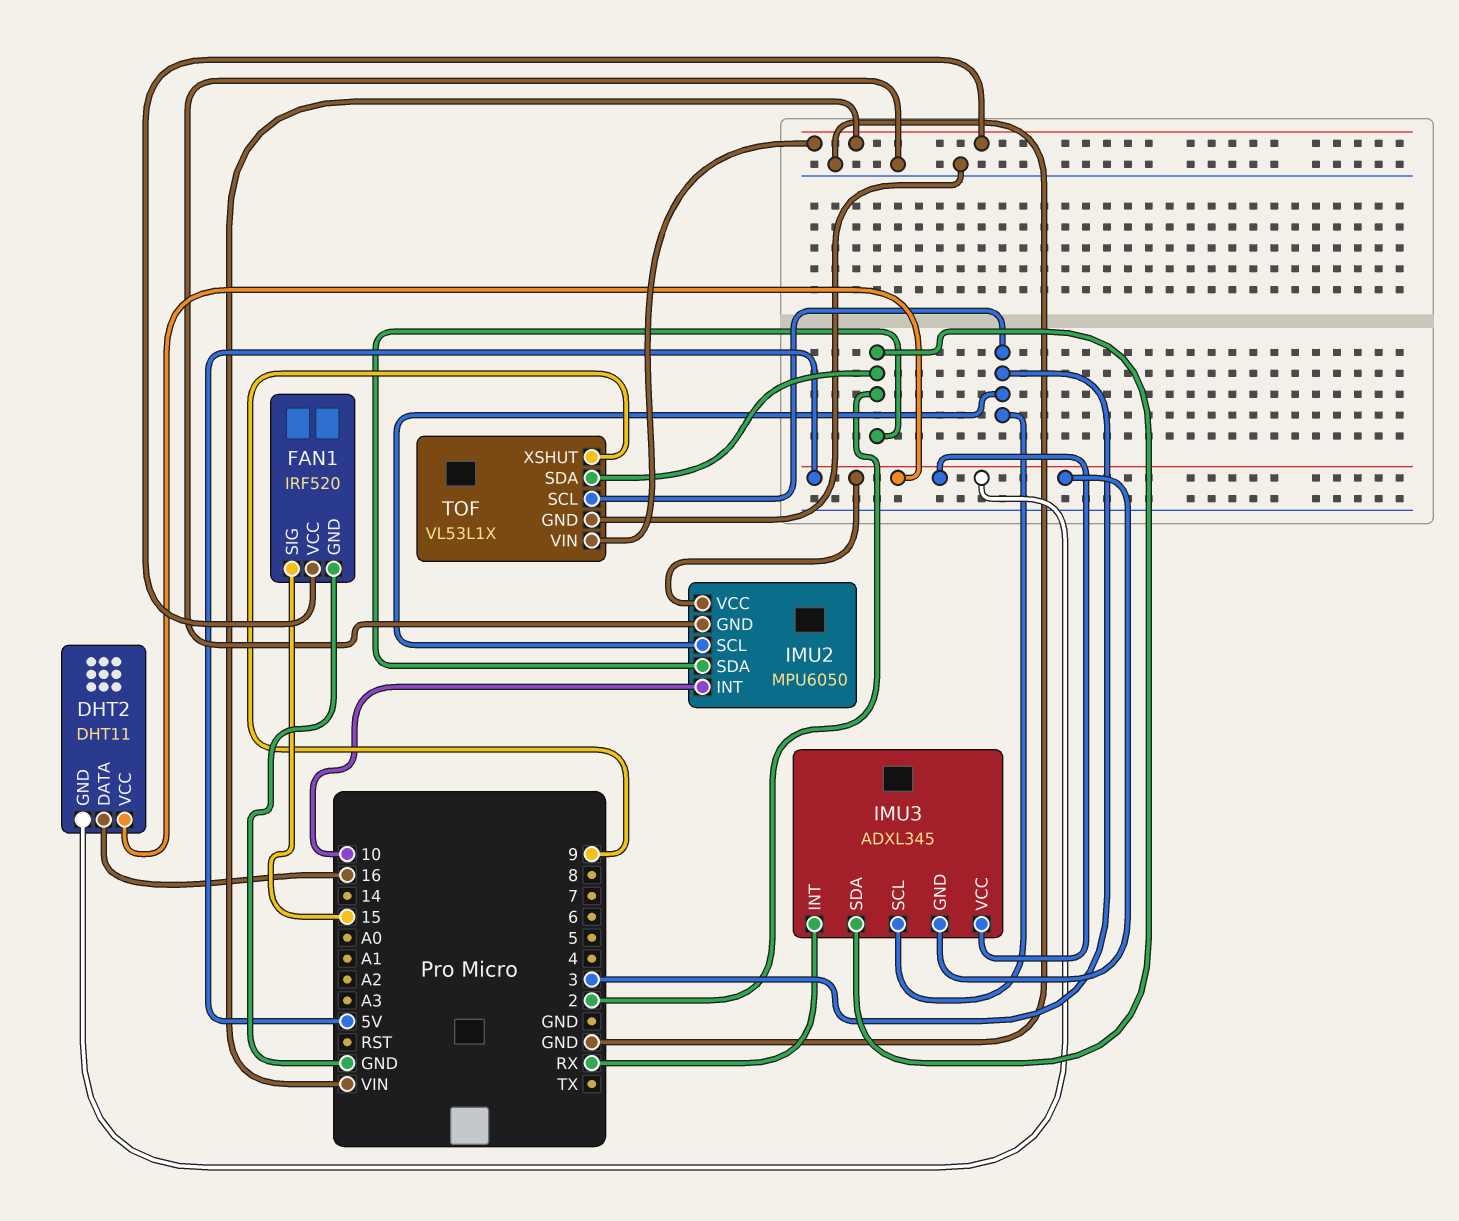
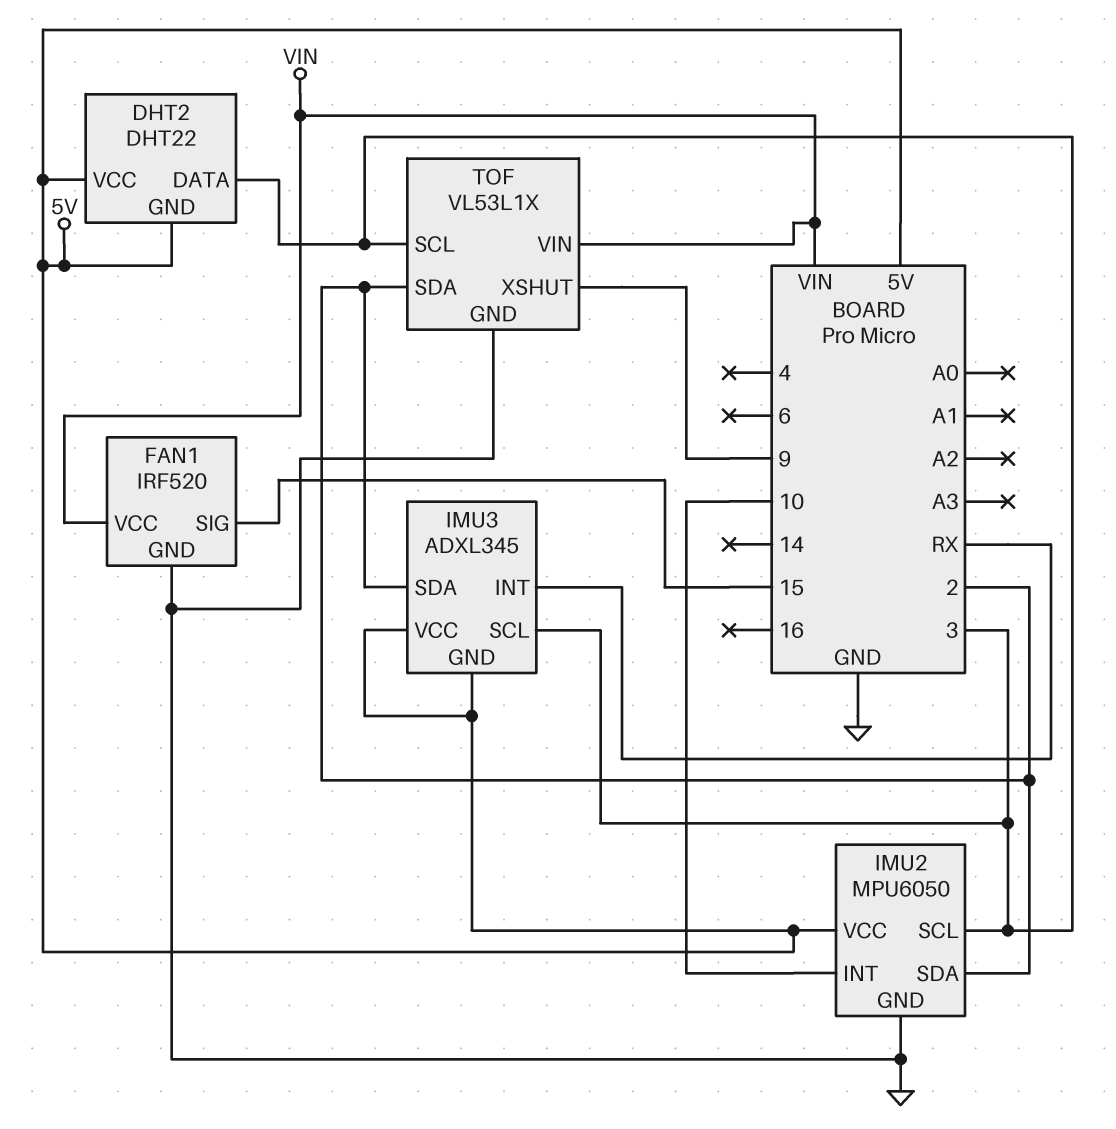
DHT2: DHT11 -> DHT22
DHT2 pin DATA: 16 -> 3

